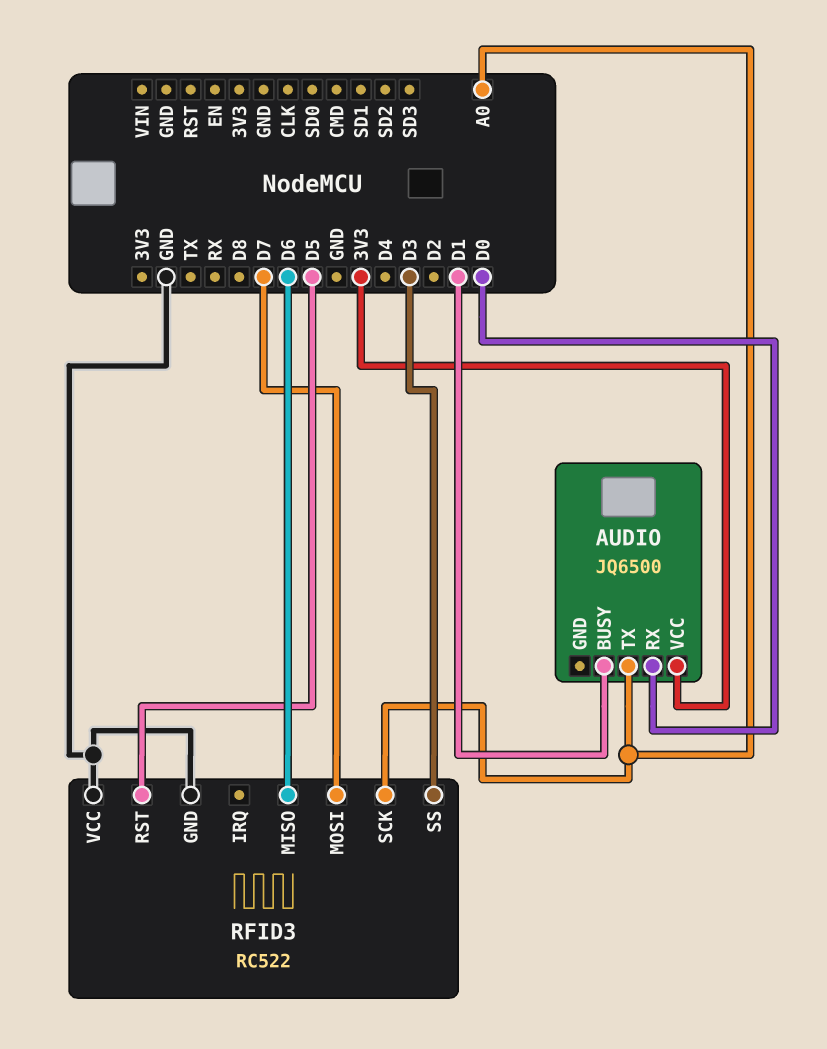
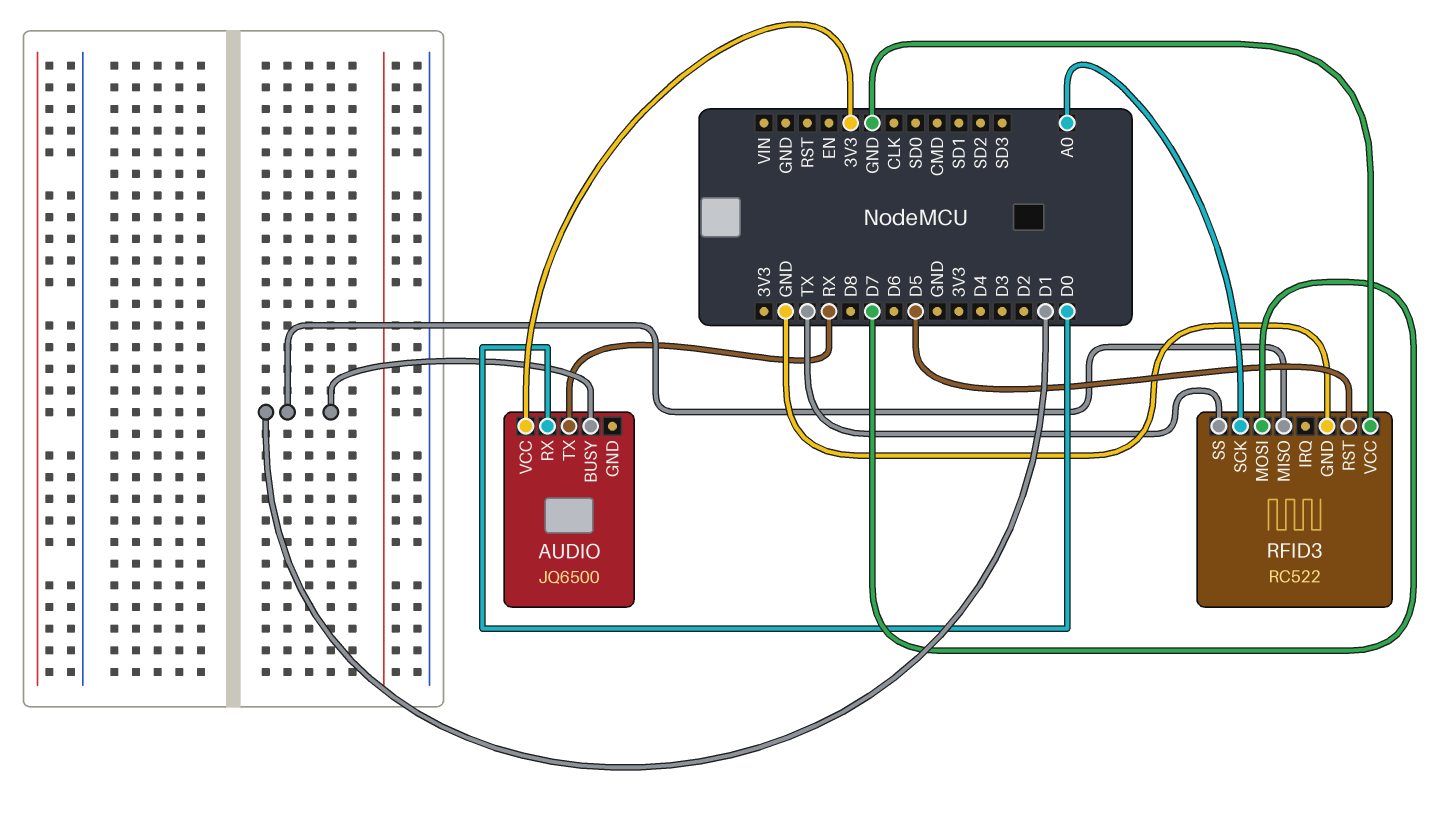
AUDIO pin TX: A0 -> RX
RFID3 pin MISO: D6 -> D1
RFID3 pin SS: D3 -> TX

